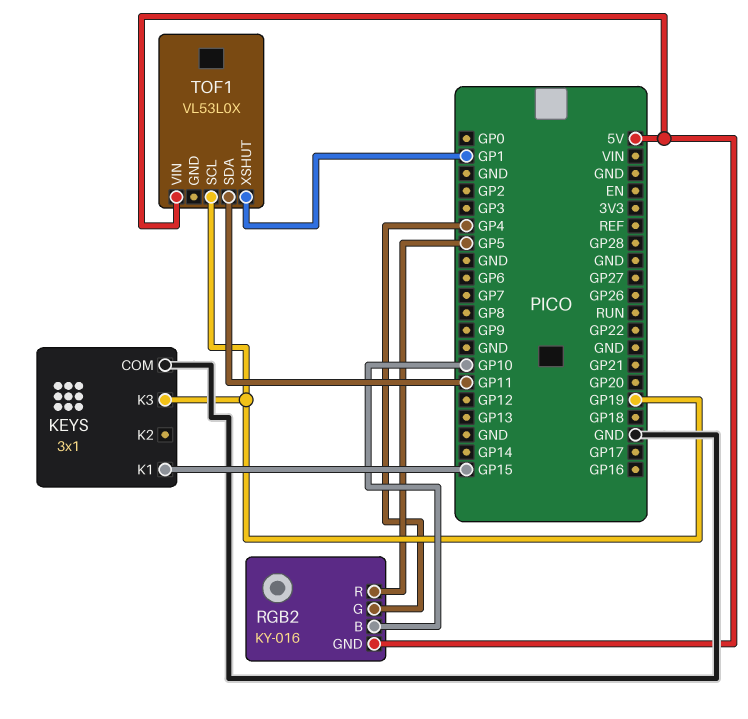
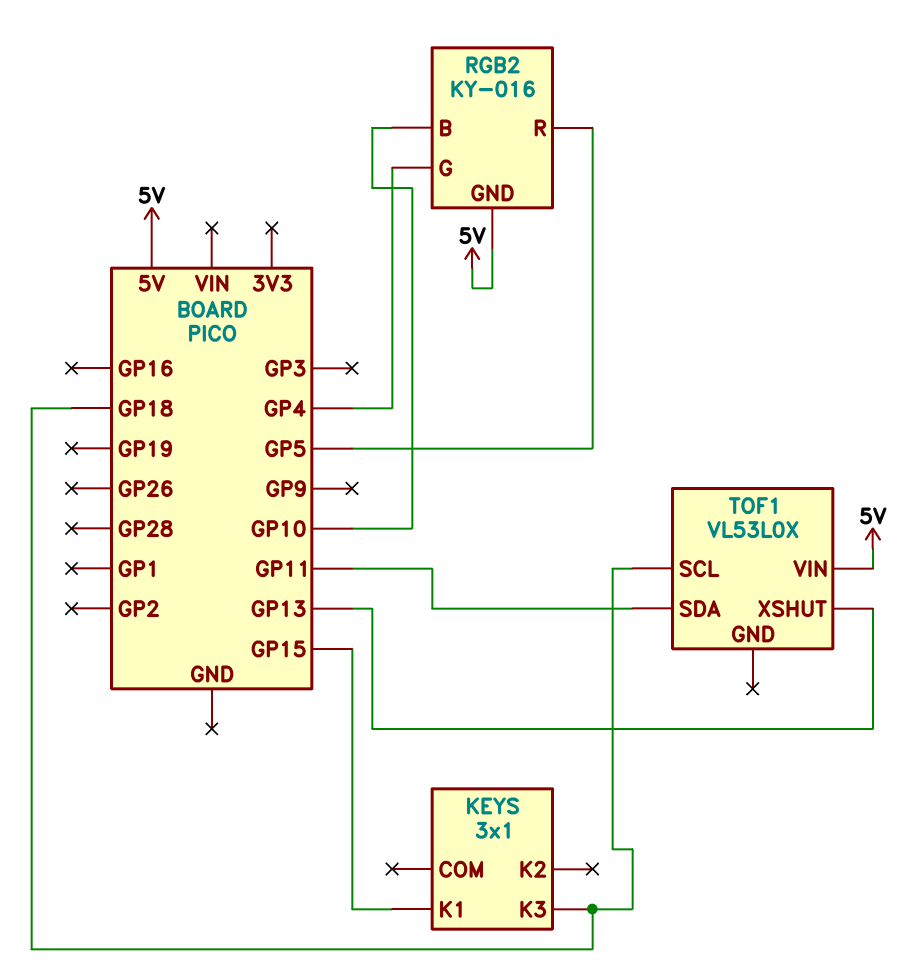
KEYS pin COM: GND -> none
KEYS pin K3: GP19 -> GP18
TOF1 pin SCL: GP19 -> GP18
TOF1 pin XSHUT: GP1 -> GP13

